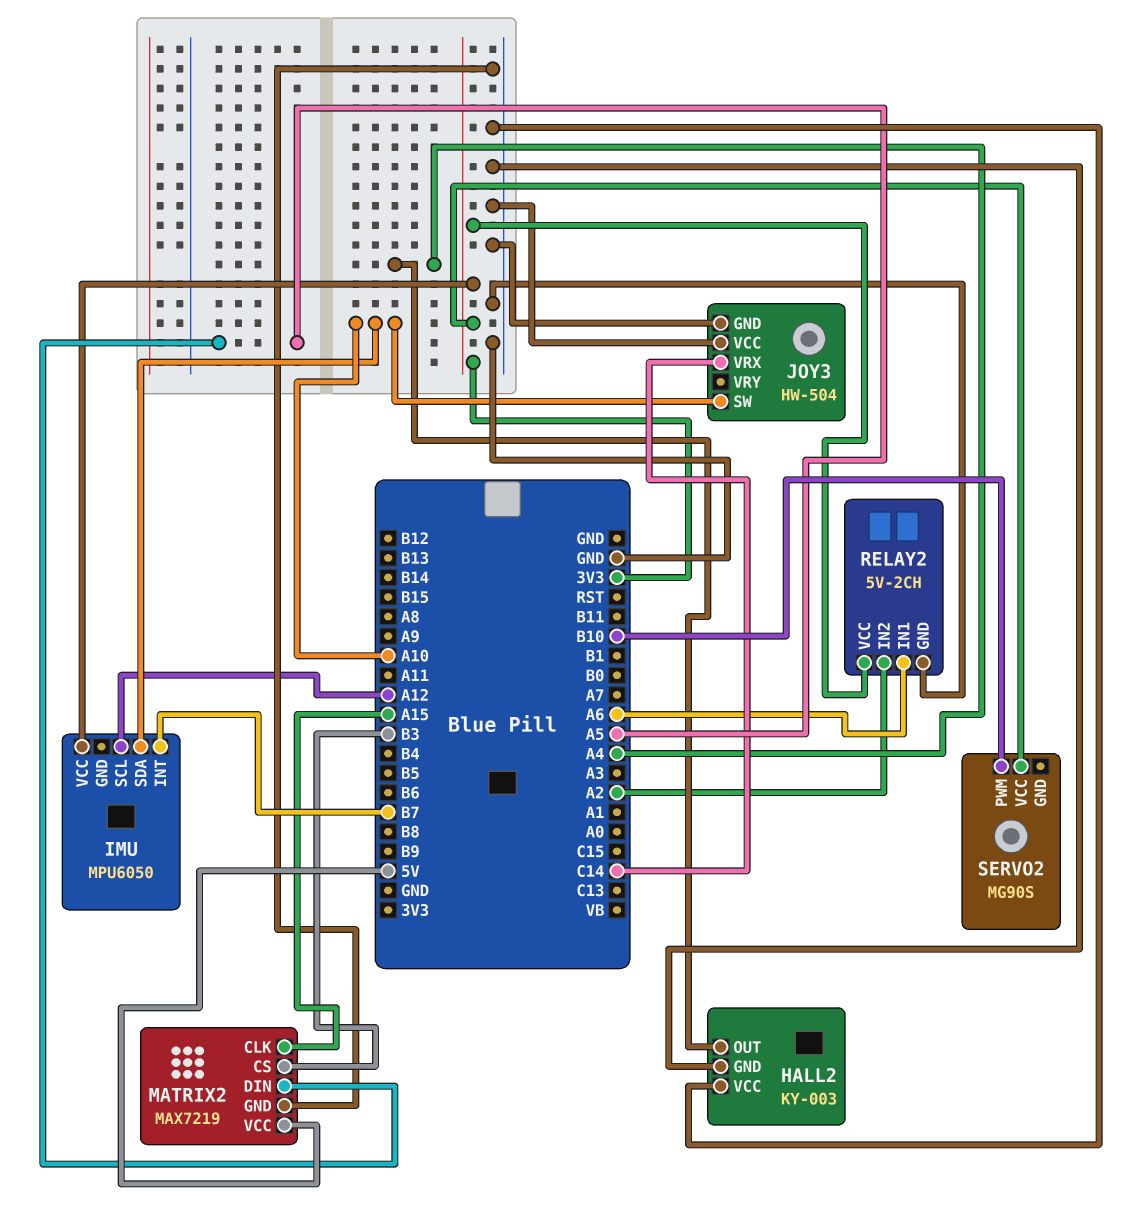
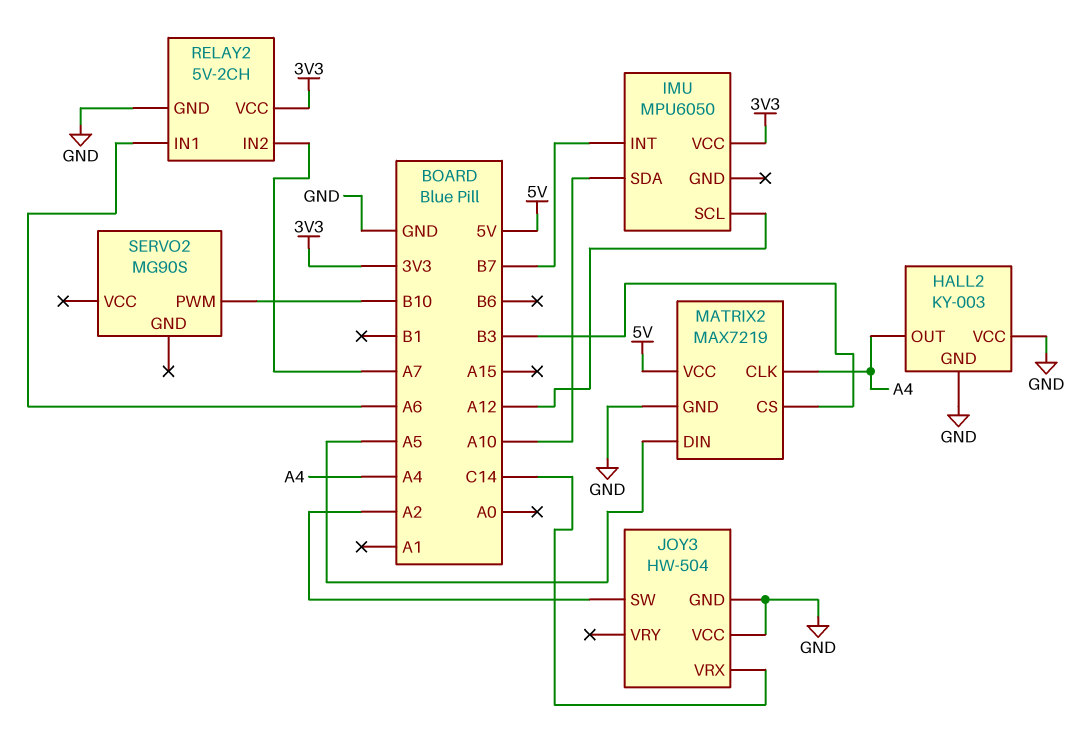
JOY3 pin SW: A10 -> A2
MATRIX2 pin CLK: A15 -> A4
RELAY2 pin IN2: A2 -> A7
SERVO2 pin VCC: 3V3 -> none

